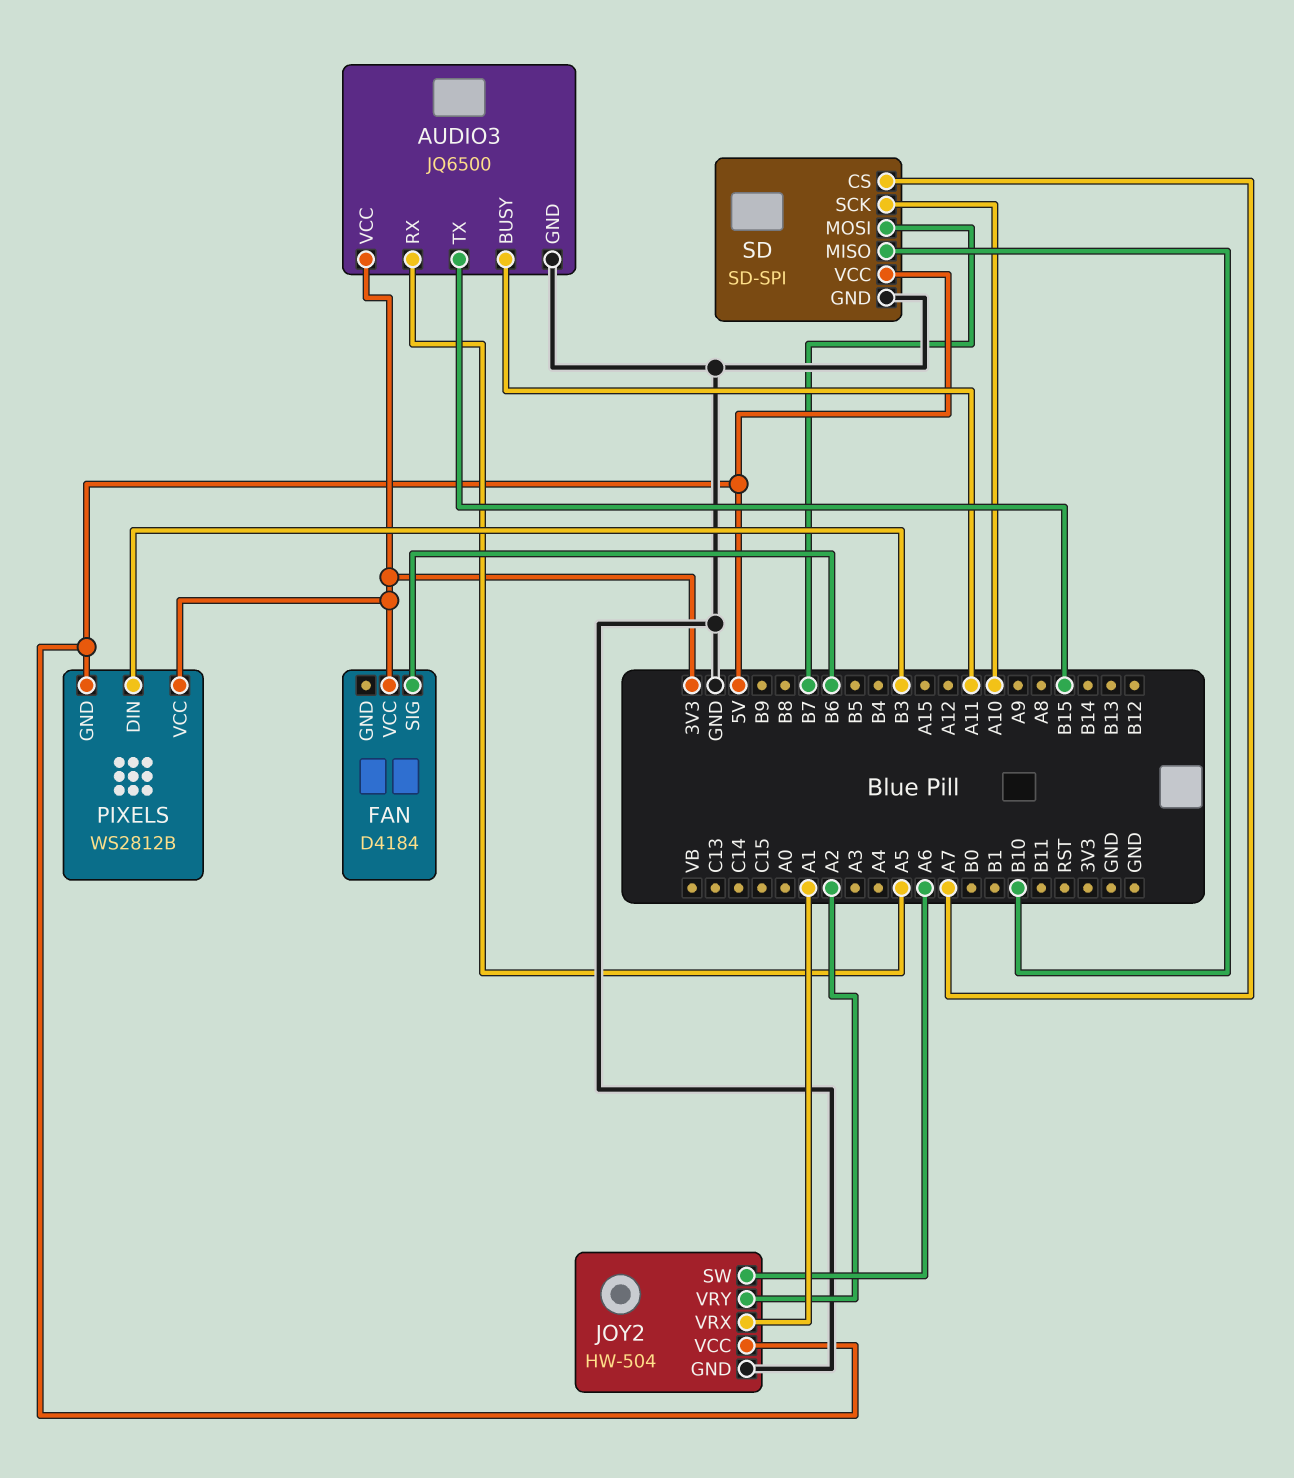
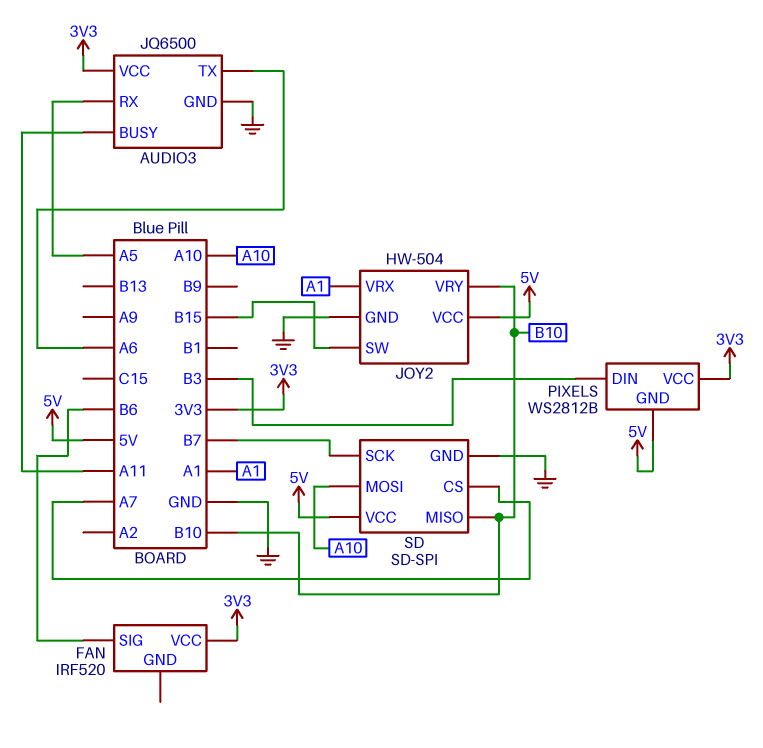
AUDIO3 pin TX: B15 -> A6
FAN: D4184 -> IRF520
JOY2 pin SW: A6 -> B15
JOY2 pin VRY: A2 -> B10
SD pin MOSI: B7 -> A10
SD pin SCK: A10 -> B7

